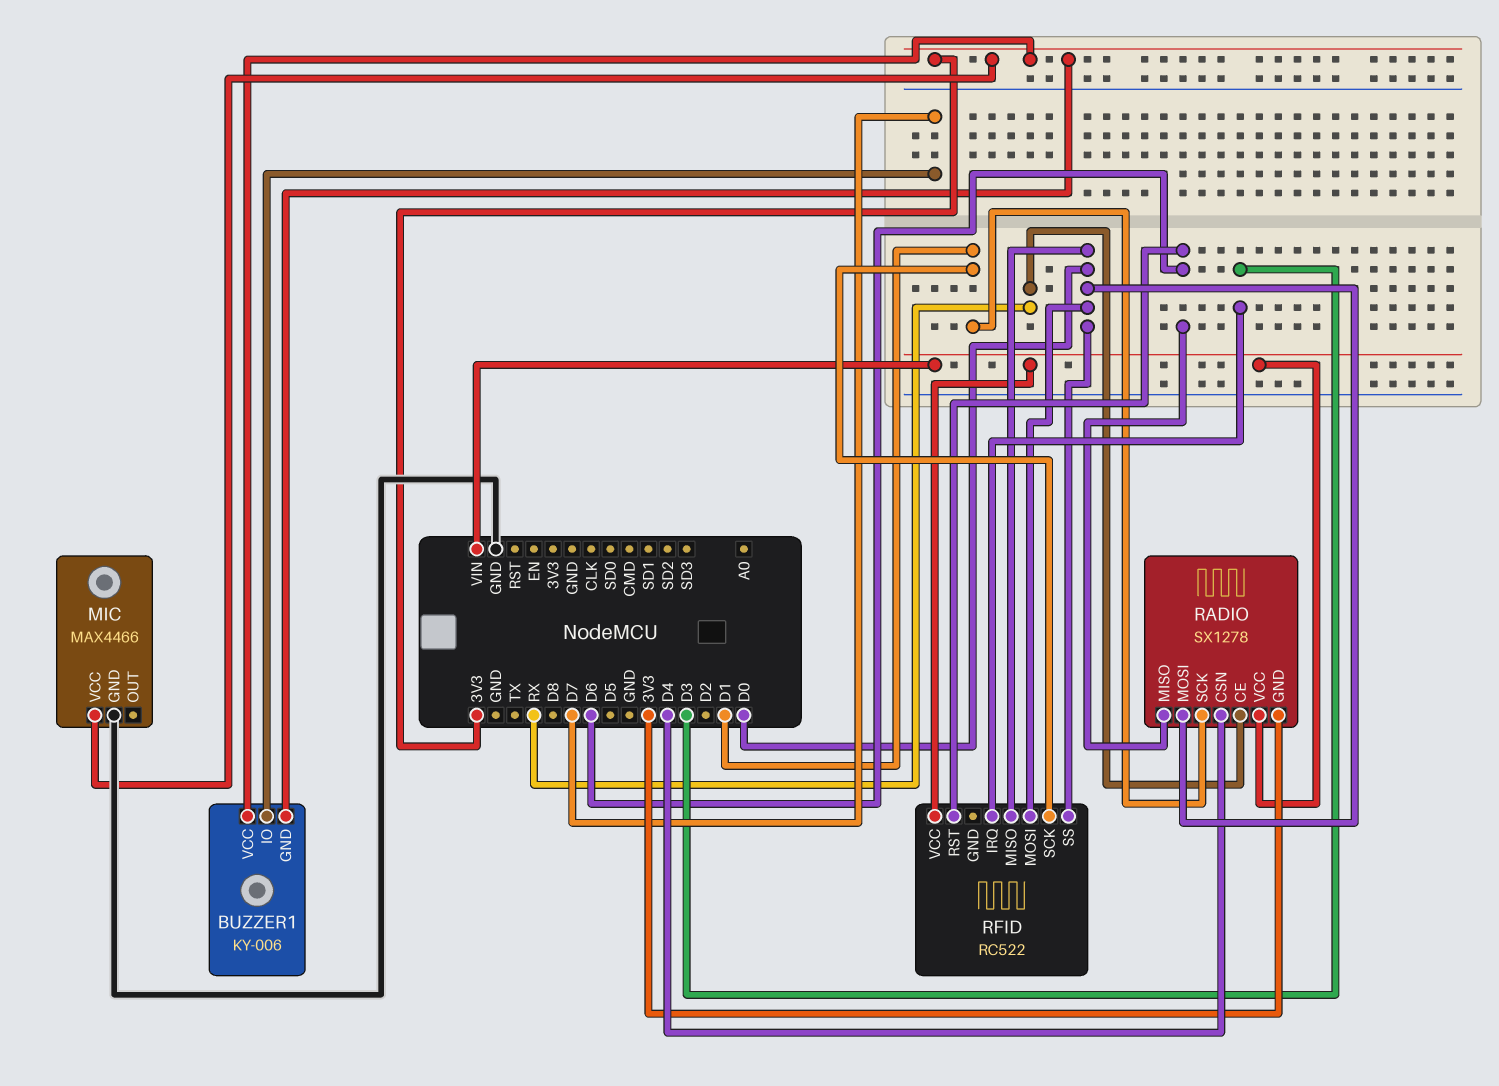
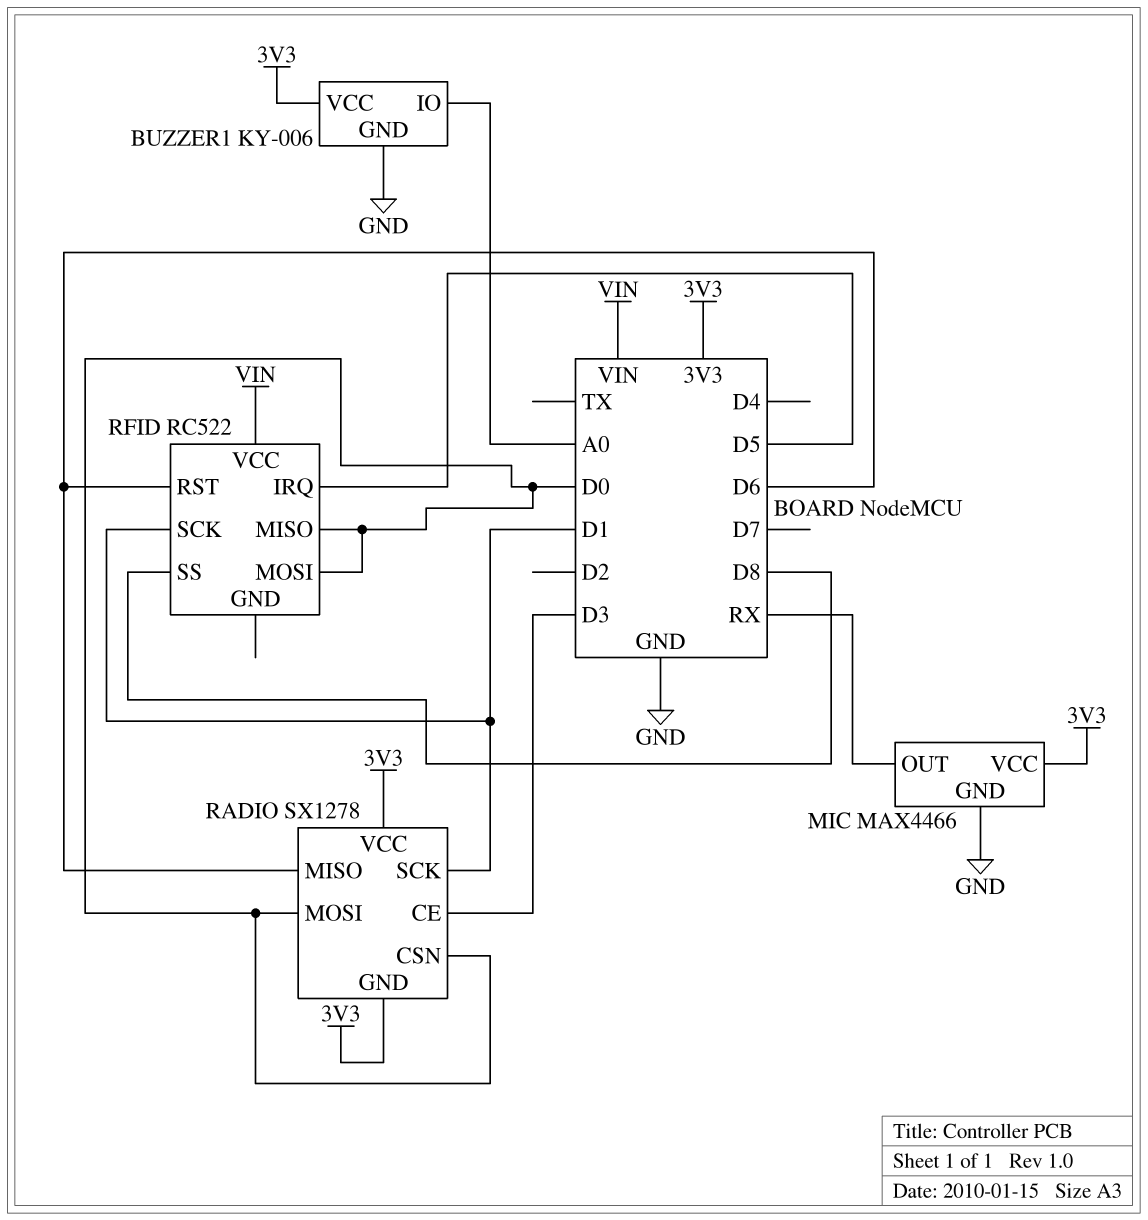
BUZZER1 pin GND: 3V3 -> GND
BUZZER1 pin IO: D7 -> A0
MIC pin OUT: none -> RX
RADIO pin CE: RX -> D3
RADIO pin CSN: D4 -> D0
RADIO pin VCC: VIN -> 3V3
RFID pin IRQ: D3 -> D5
RFID pin SS: D0 -> D8

